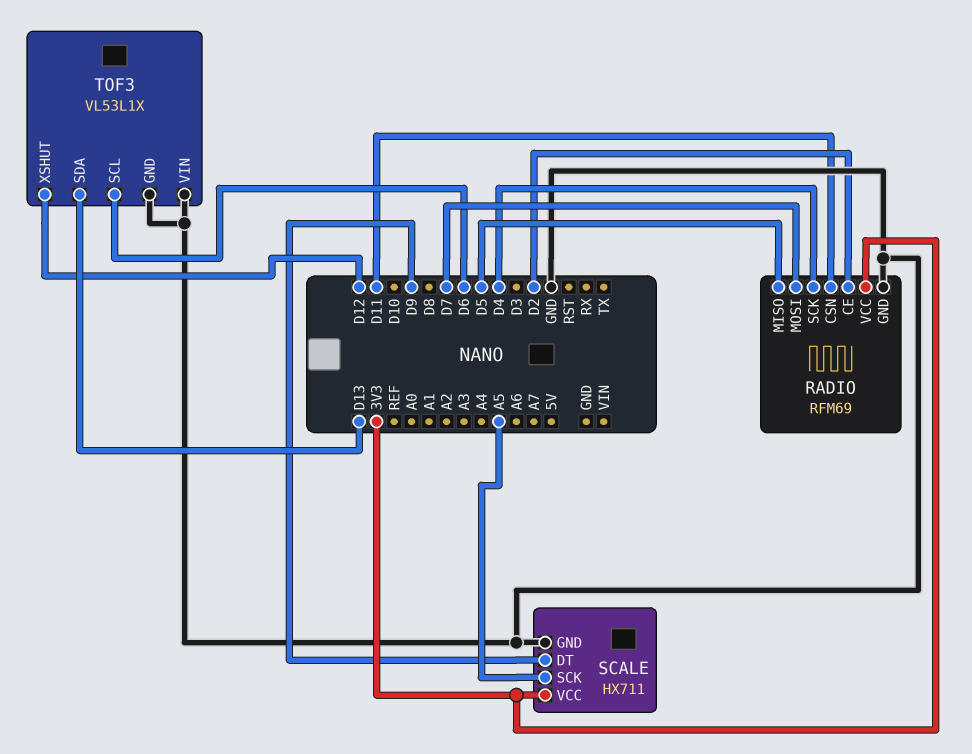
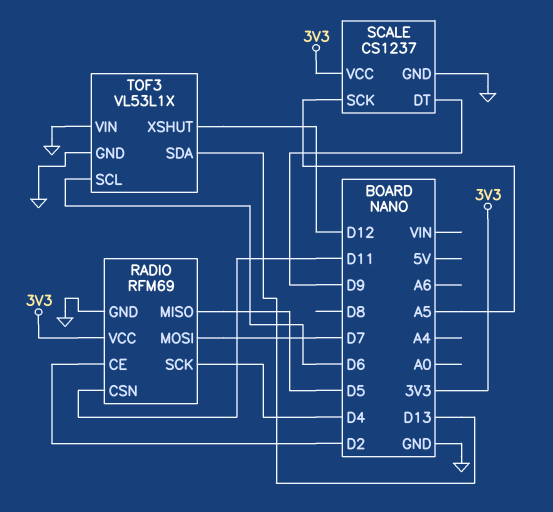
SCALE: HX711 -> CS1237

